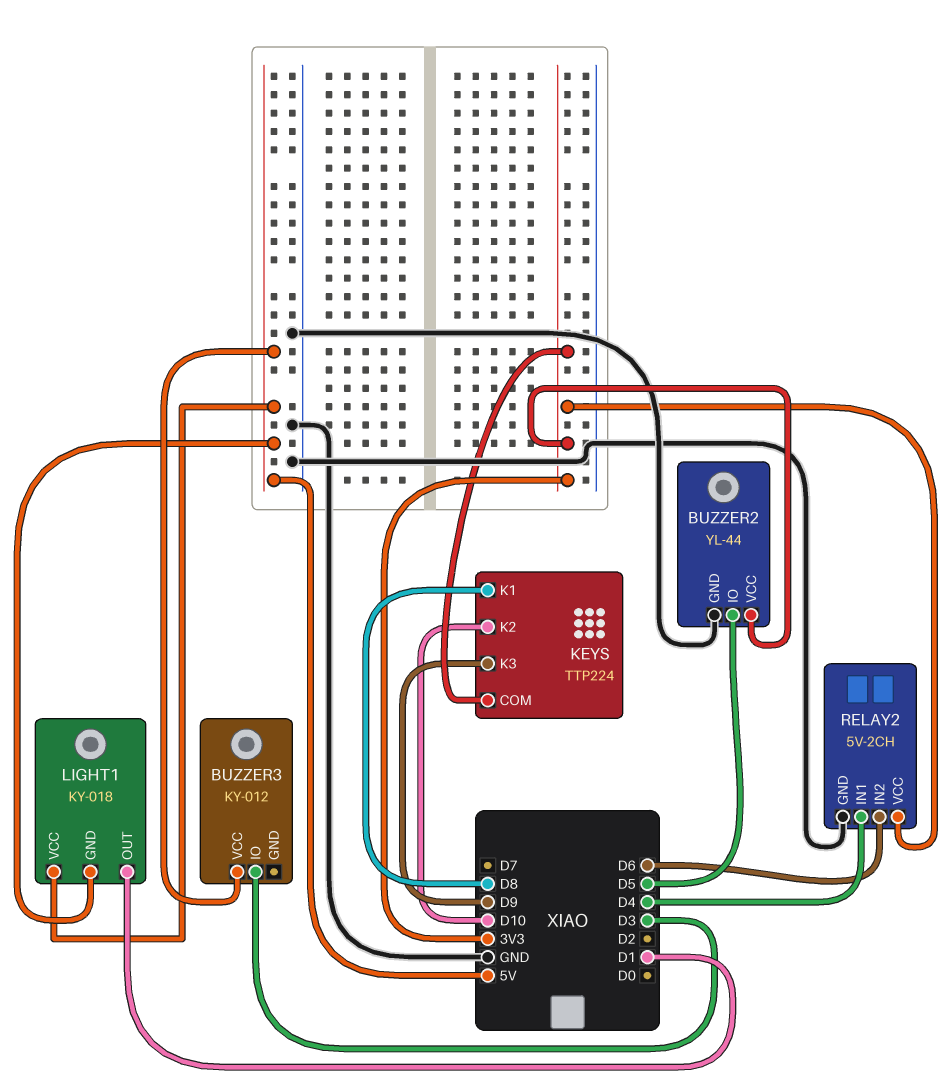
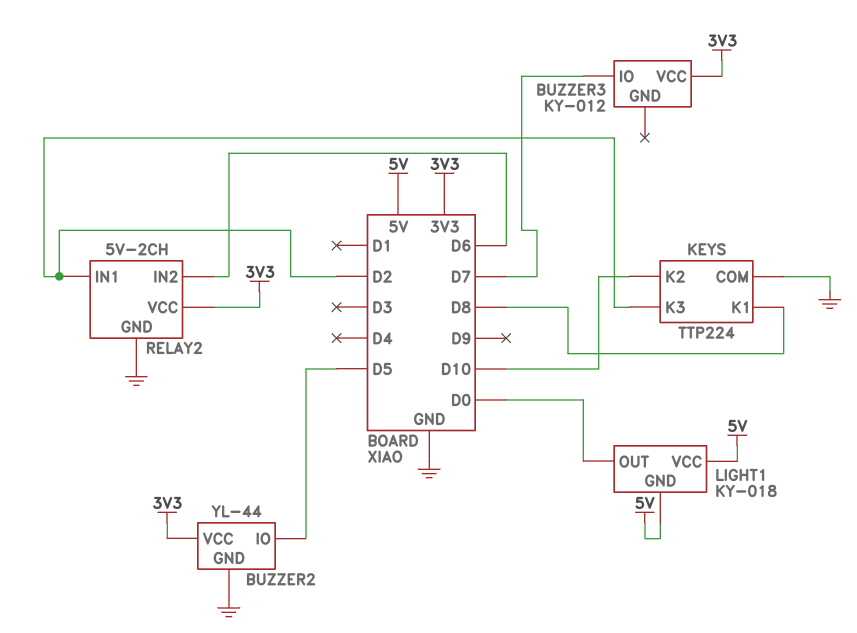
BUZZER3 pin IO: D3 -> D7
BUZZER3 pin VCC: 5V -> 3V3
KEYS pin COM: 3V3 -> GND
KEYS pin K3: D9 -> D2
LIGHT1 pin OUT: D1 -> D0
RELAY2 pin IN1: D4 -> D2

